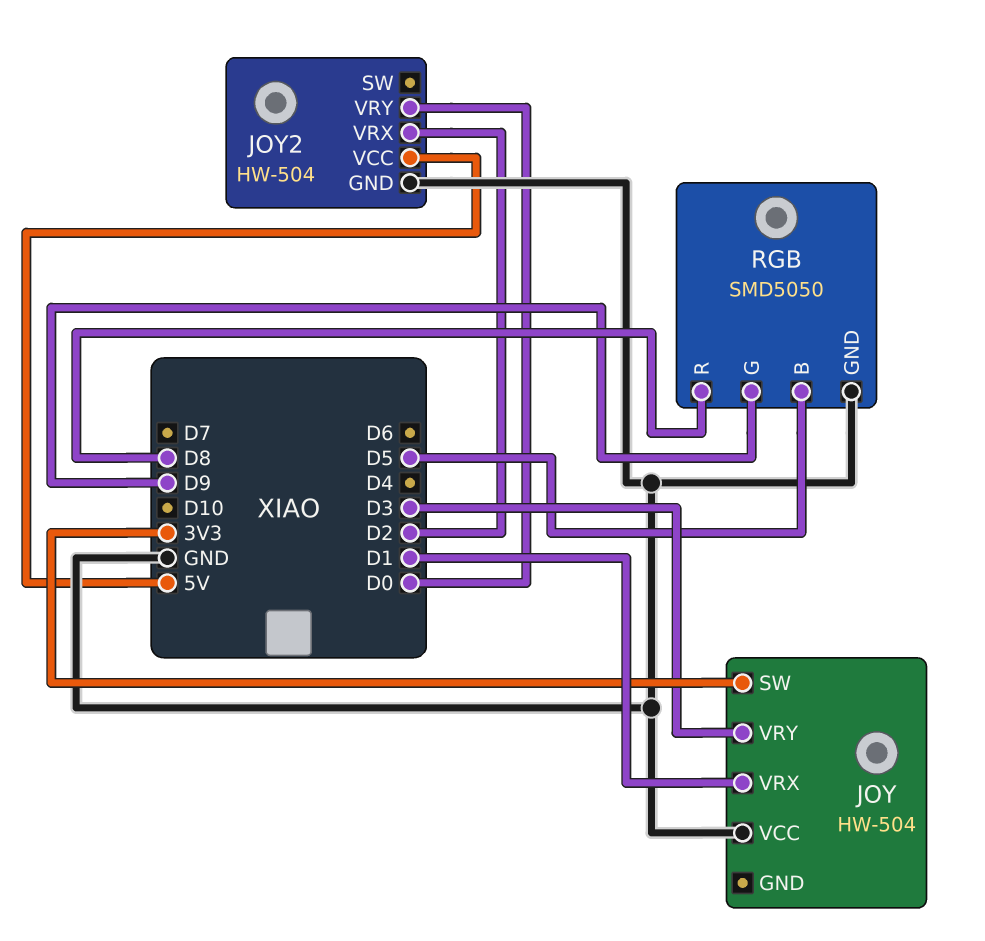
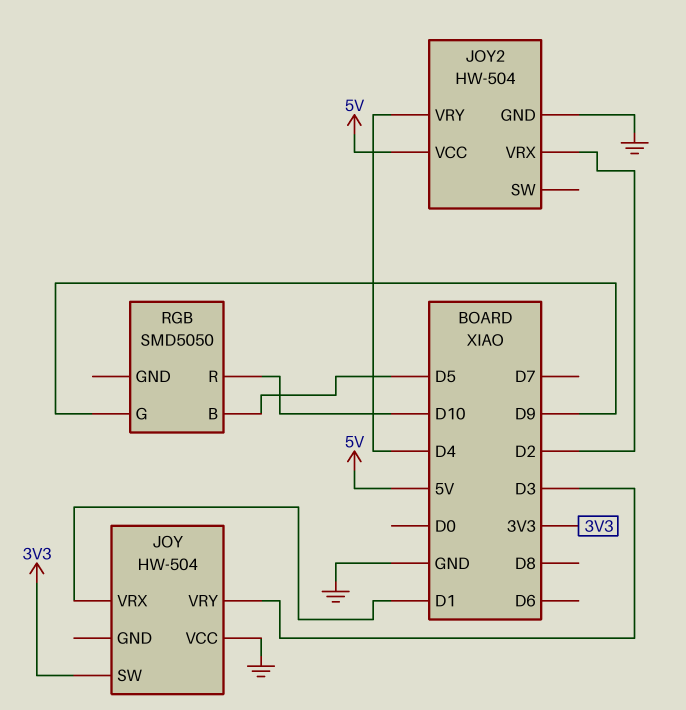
JOY2 pin VRY: D0 -> D4
RGB pin GND: GND -> none
RGB pin R: D8 -> D10

